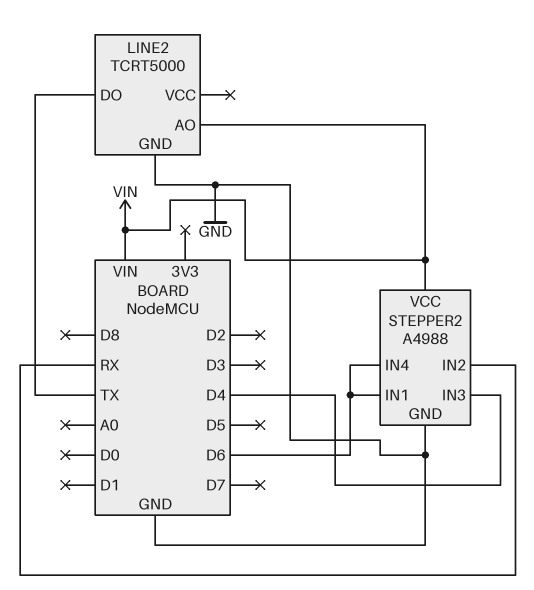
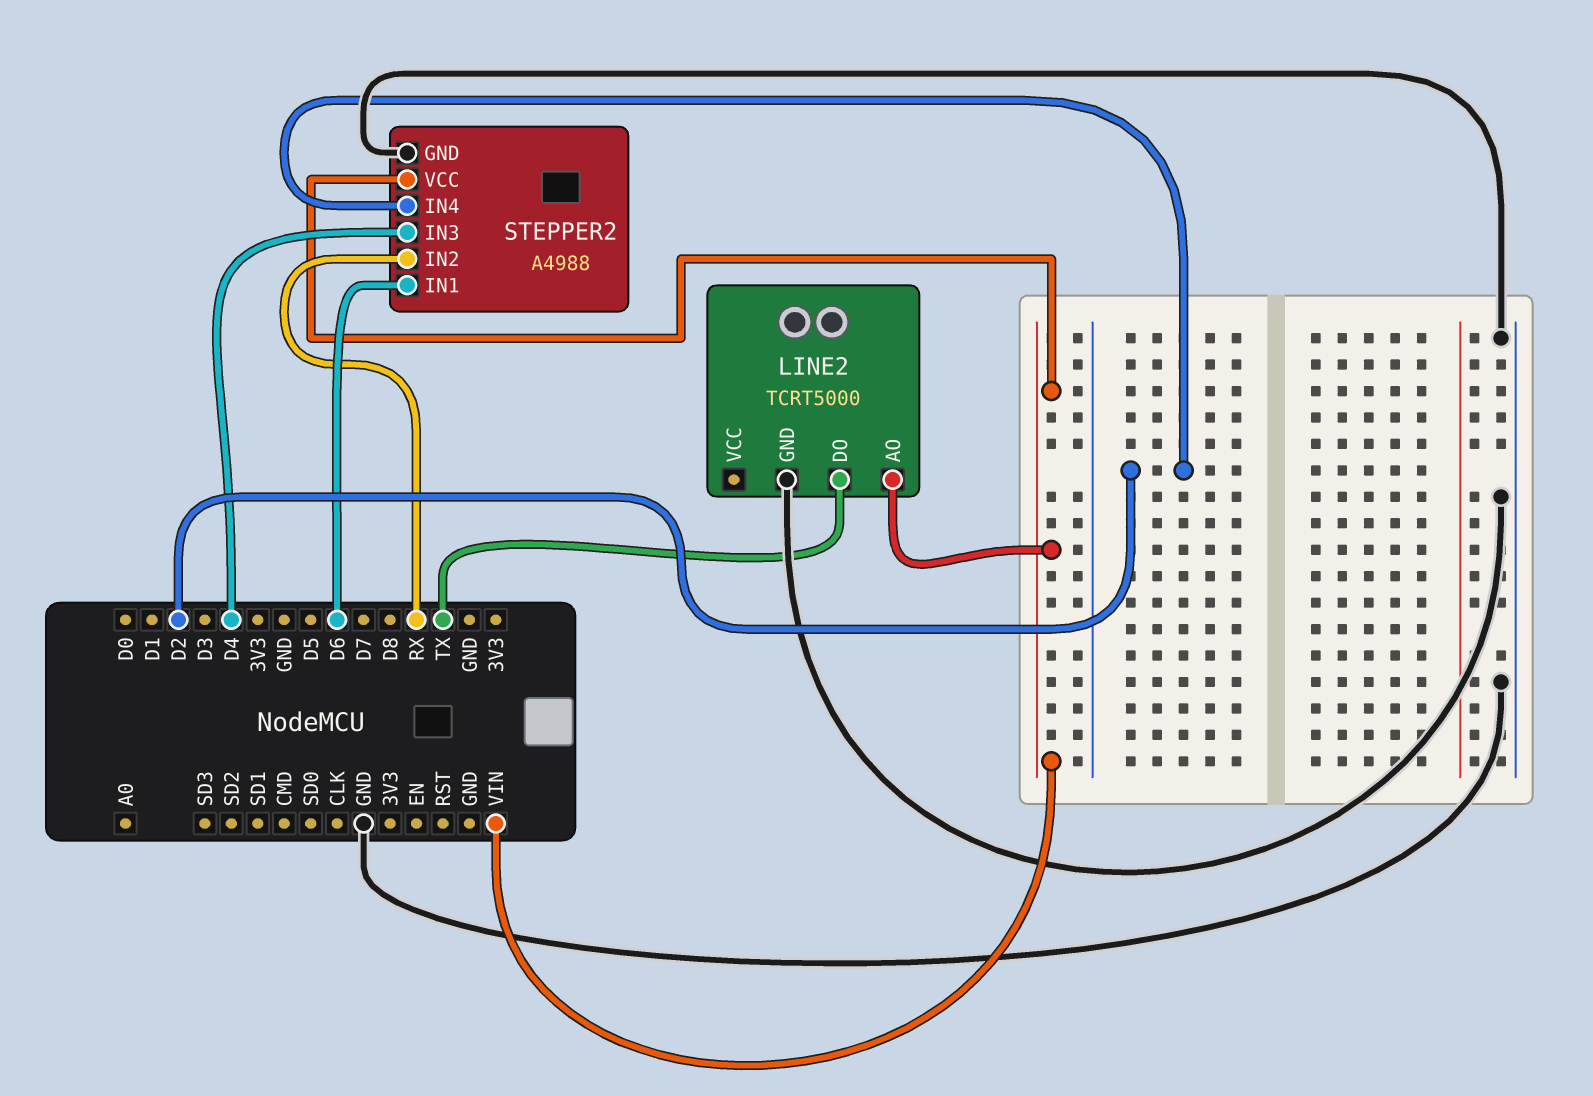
STEPPER2 pin IN4: D6 -> D2

